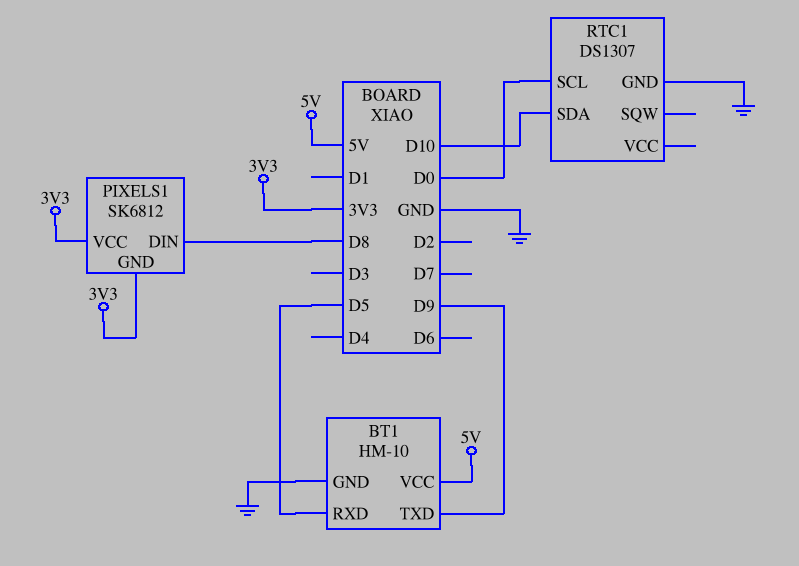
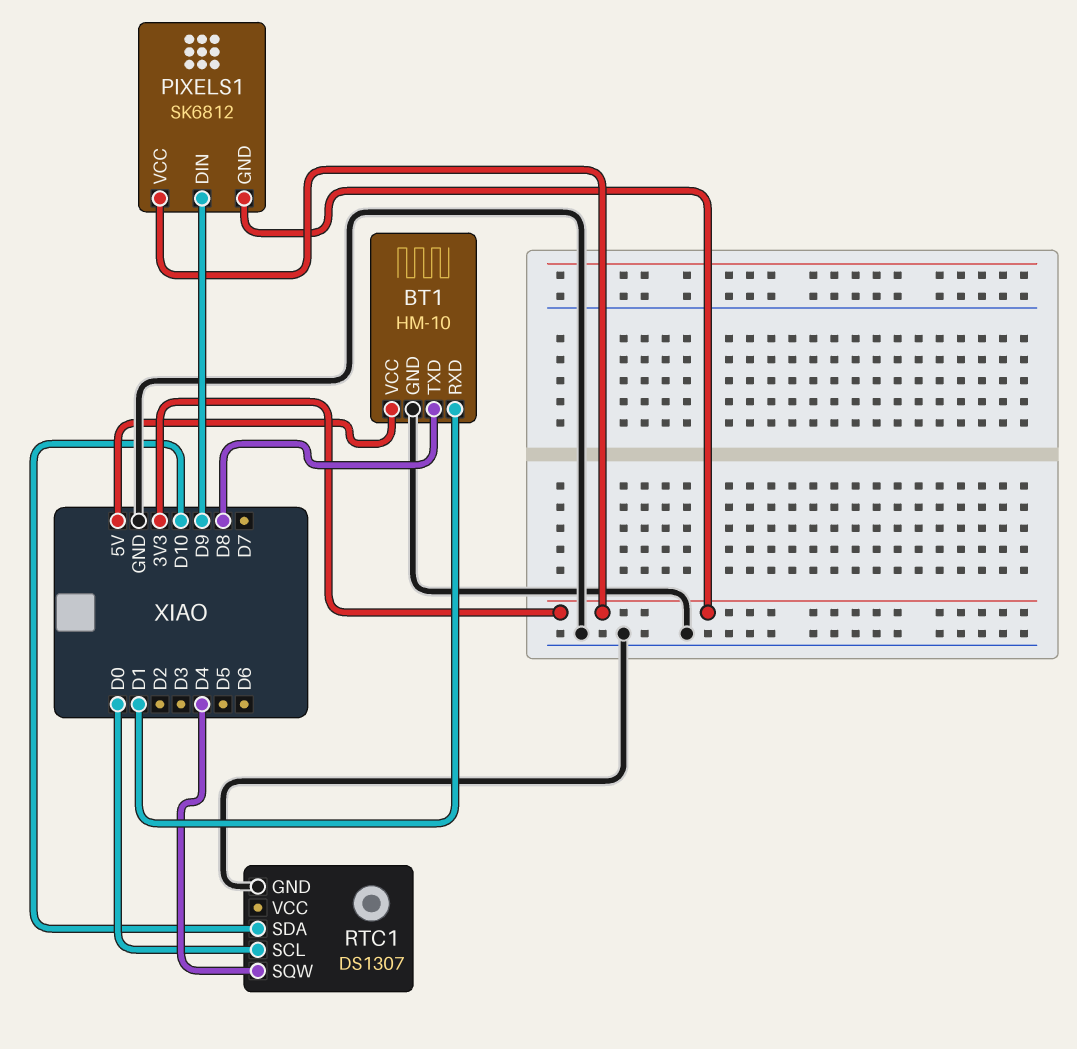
BT1 pin RXD: D5 -> D1
BT1 pin TXD: D9 -> D8
PIXELS1 pin DIN: D8 -> D9
RTC1 pin SQW: none -> D4

